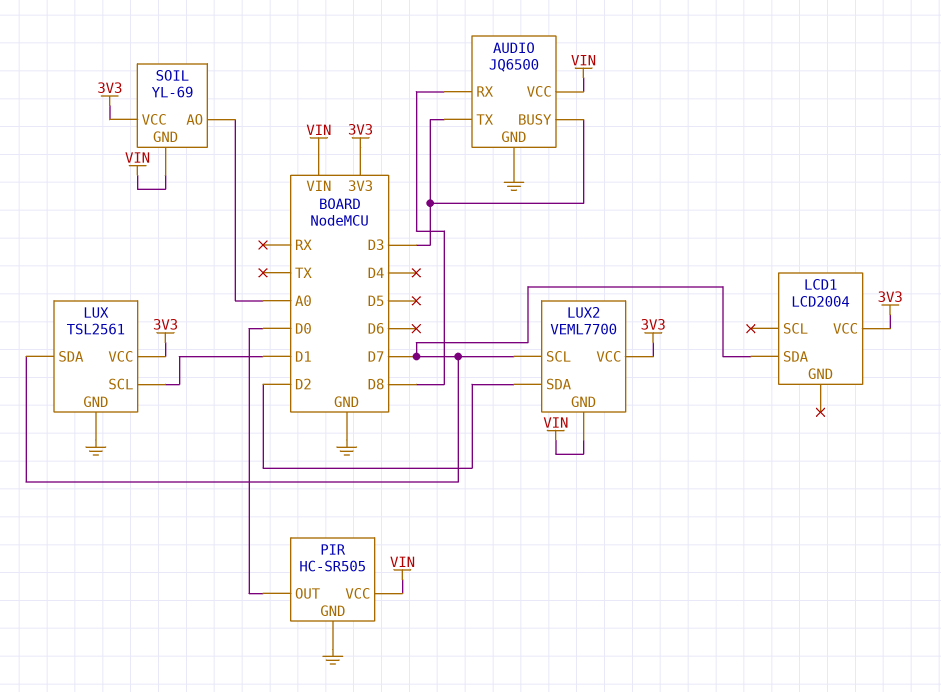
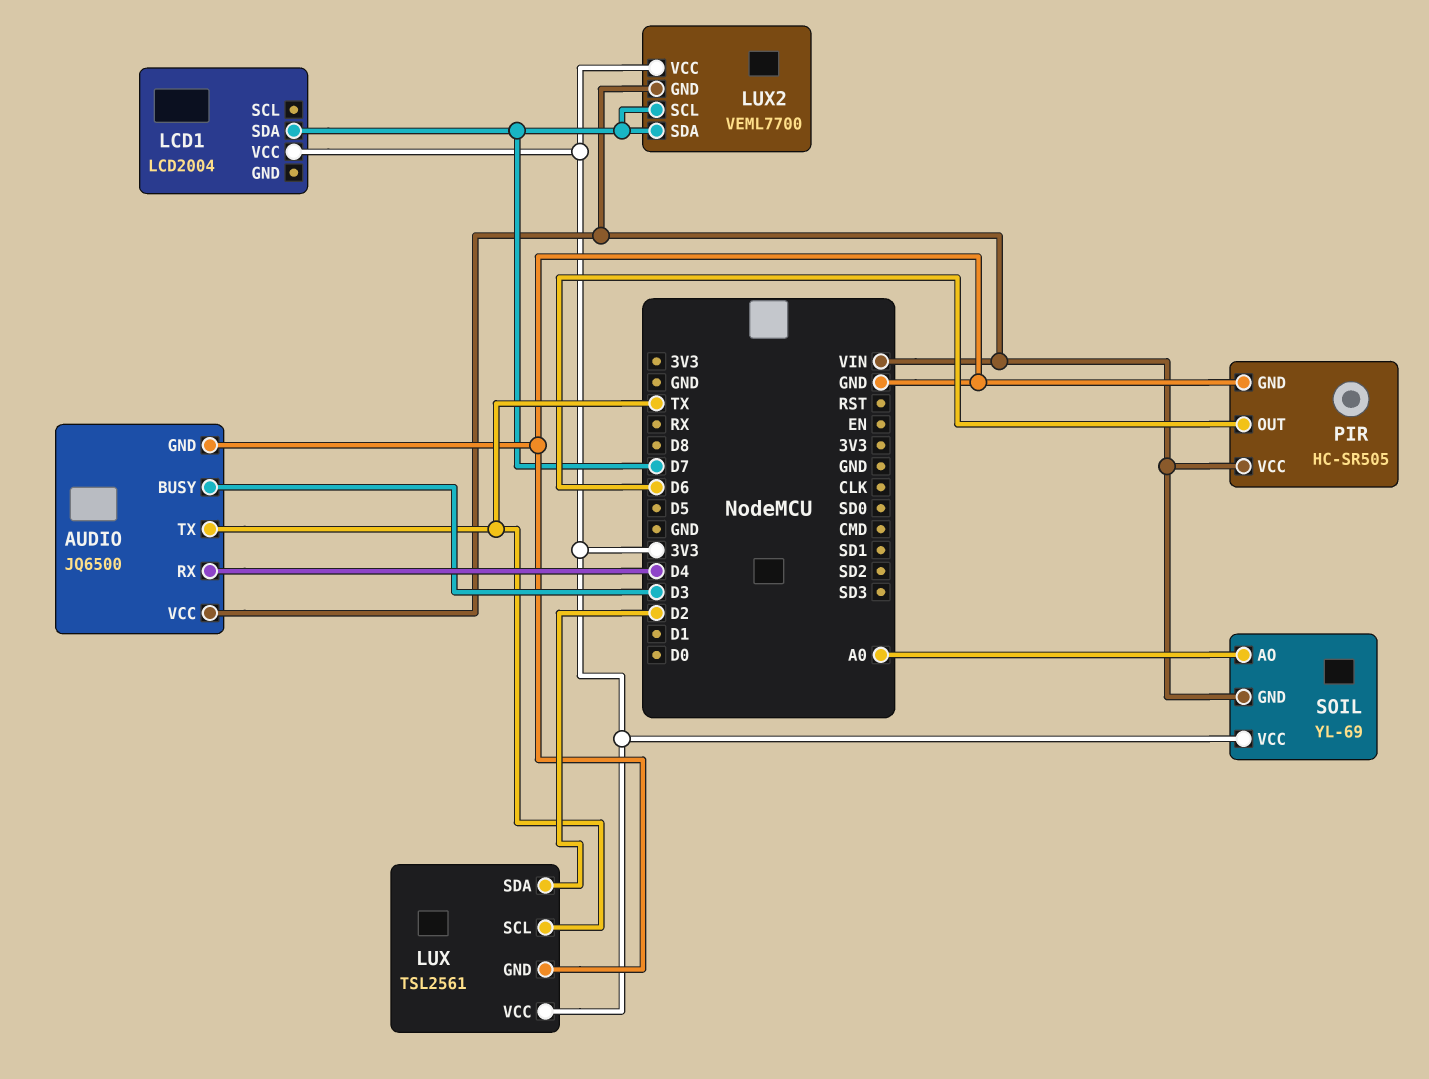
AUDIO pin RX: D8 -> D4
AUDIO pin TX: D3 -> TX
LUX pin SCL: D1 -> TX
LUX pin SDA: D7 -> D2
LUX2 pin SDA: D2 -> D7
PIR pin OUT: D0 -> D6

